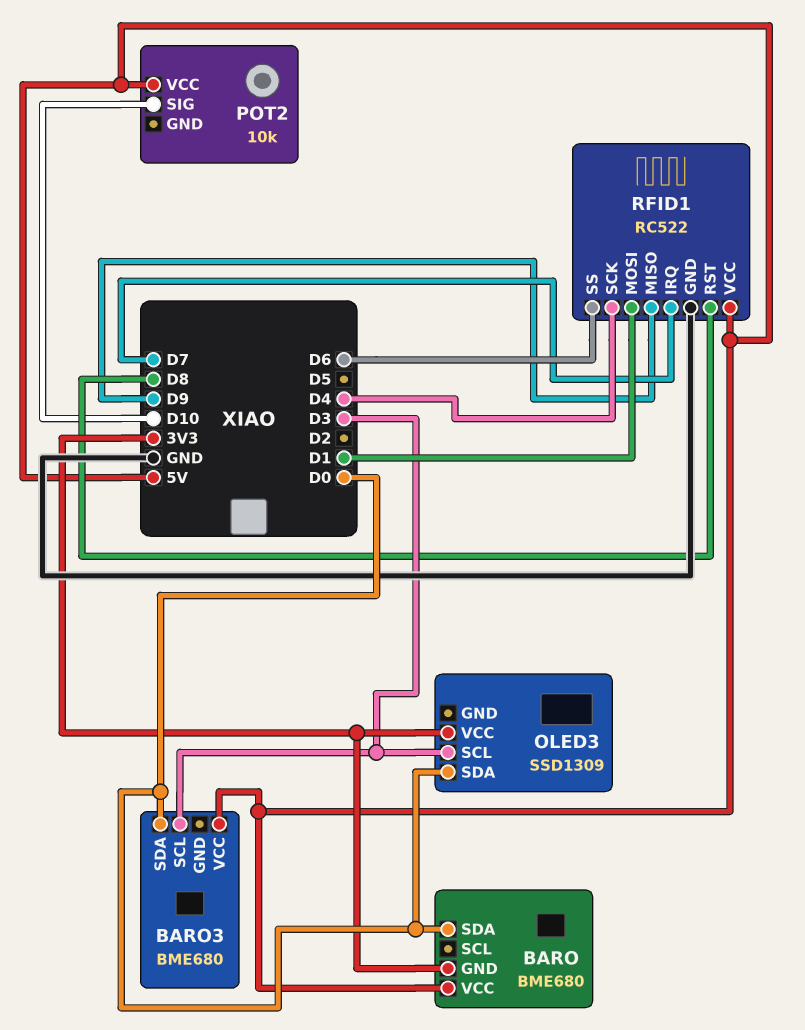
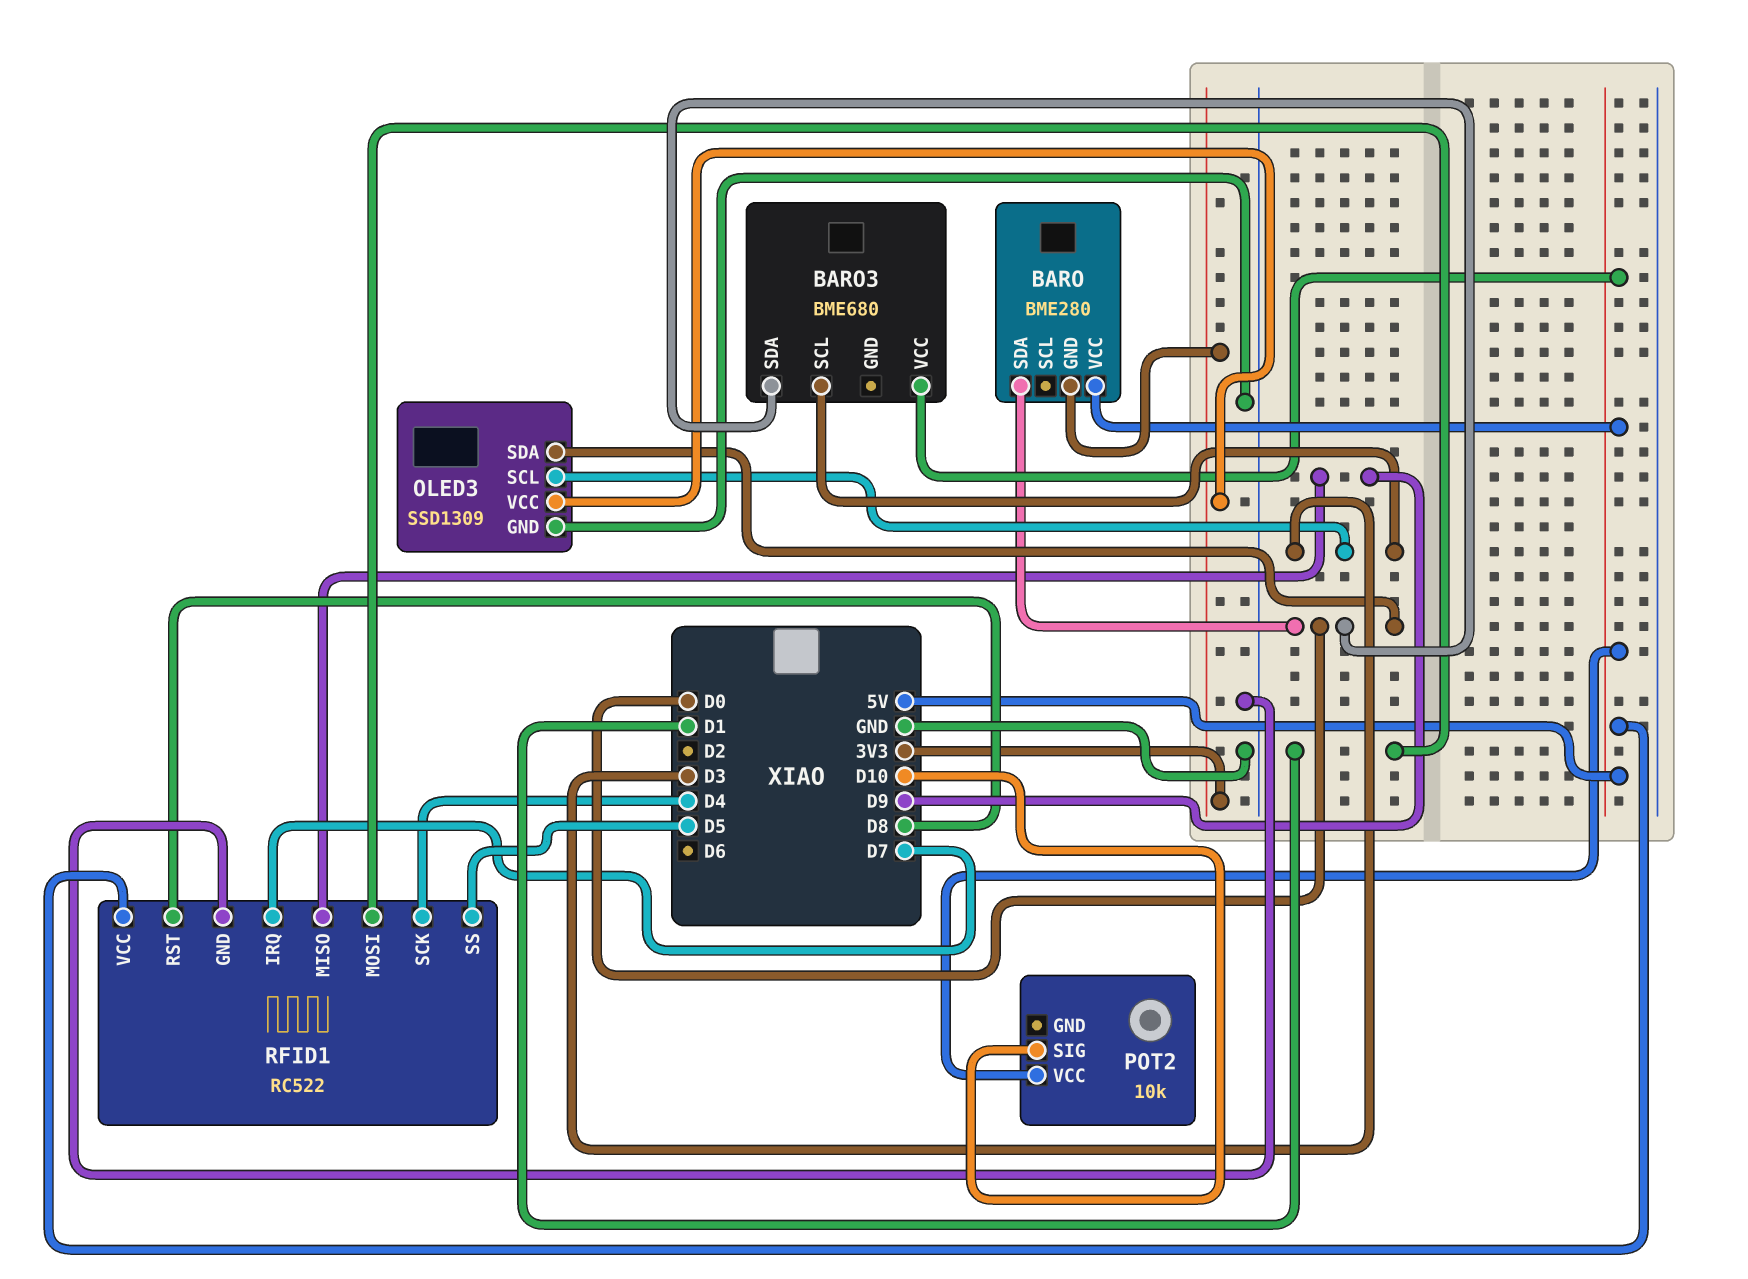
BARO: BME680 -> BME280
OLED3 pin GND: none -> GND
RFID1 pin SS: D6 -> D5

